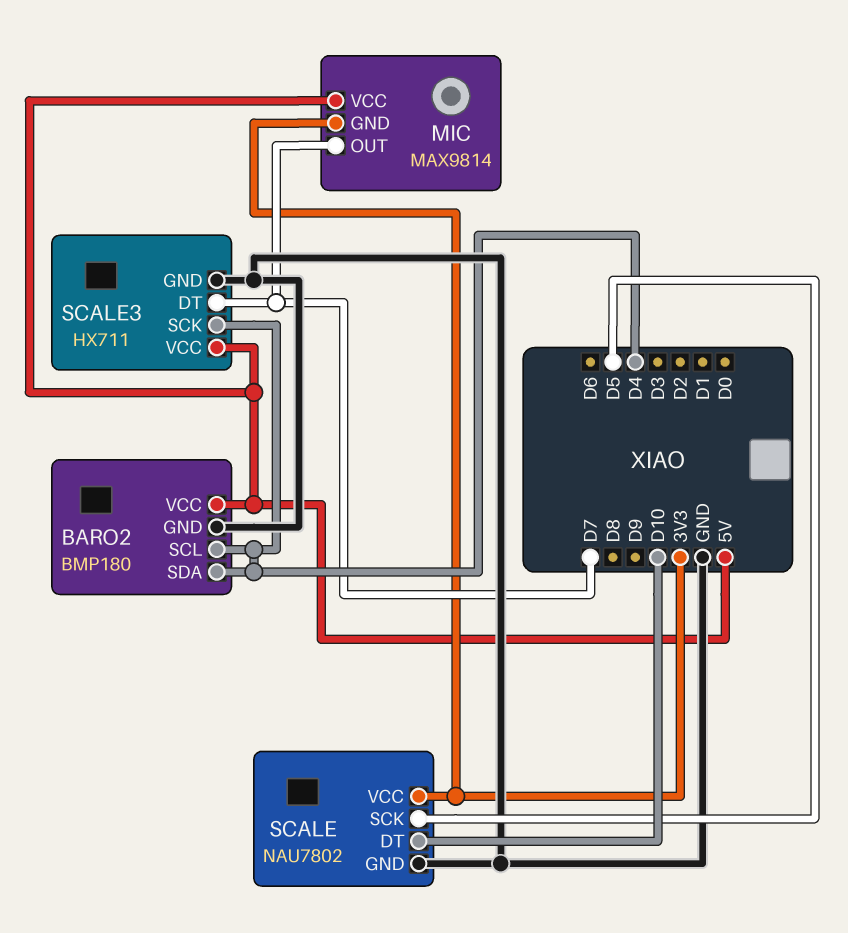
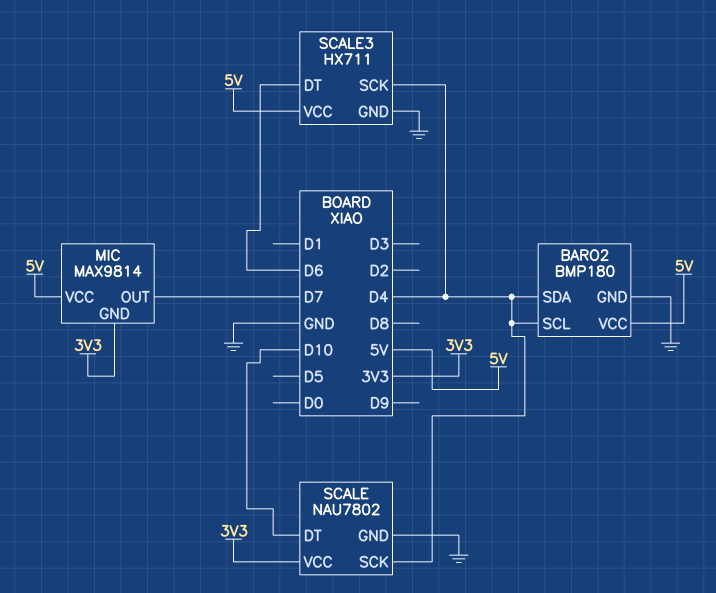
SCALE pin SCK: D5 -> D4
SCALE3 pin DT: D7 -> D6

